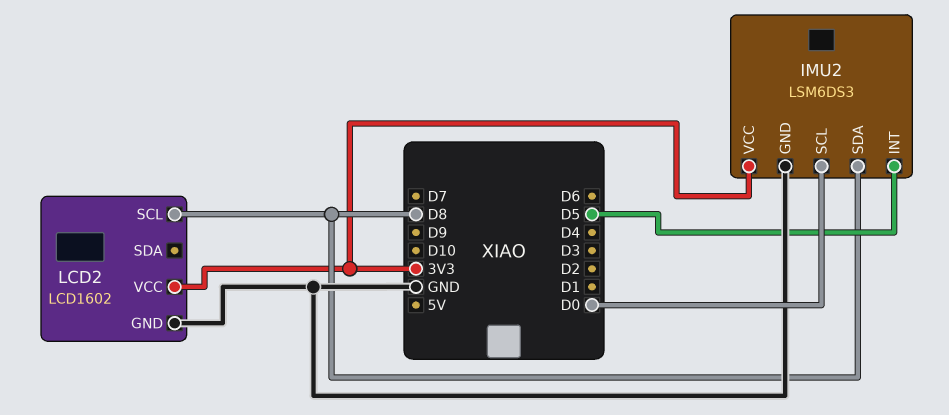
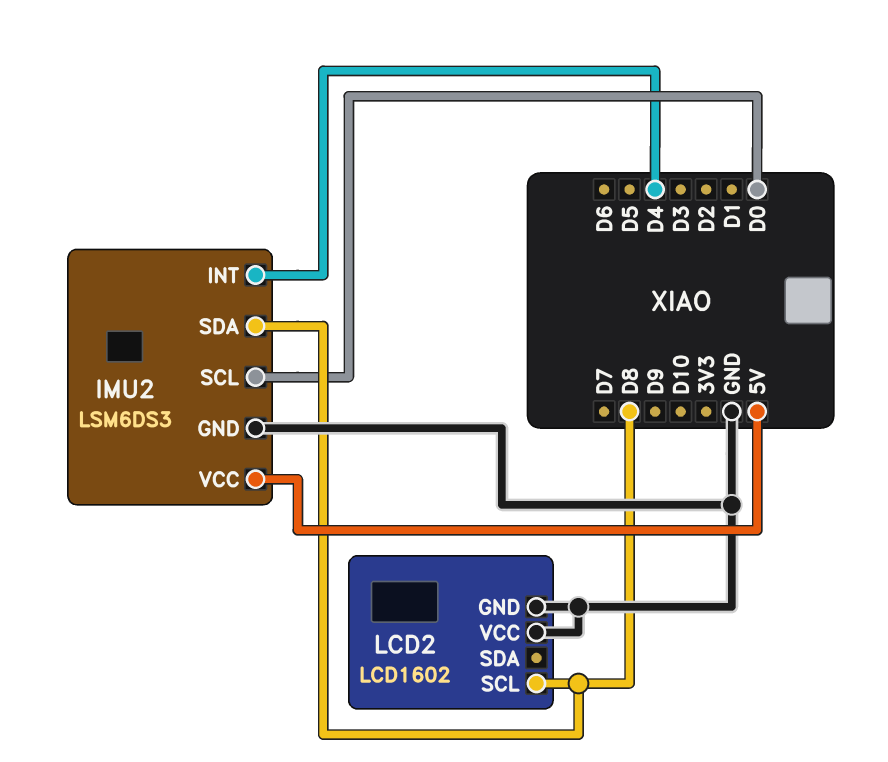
IMU2 pin INT: D5 -> D4
IMU2 pin VCC: 3V3 -> 5V
LCD2 pin VCC: 3V3 -> GND

